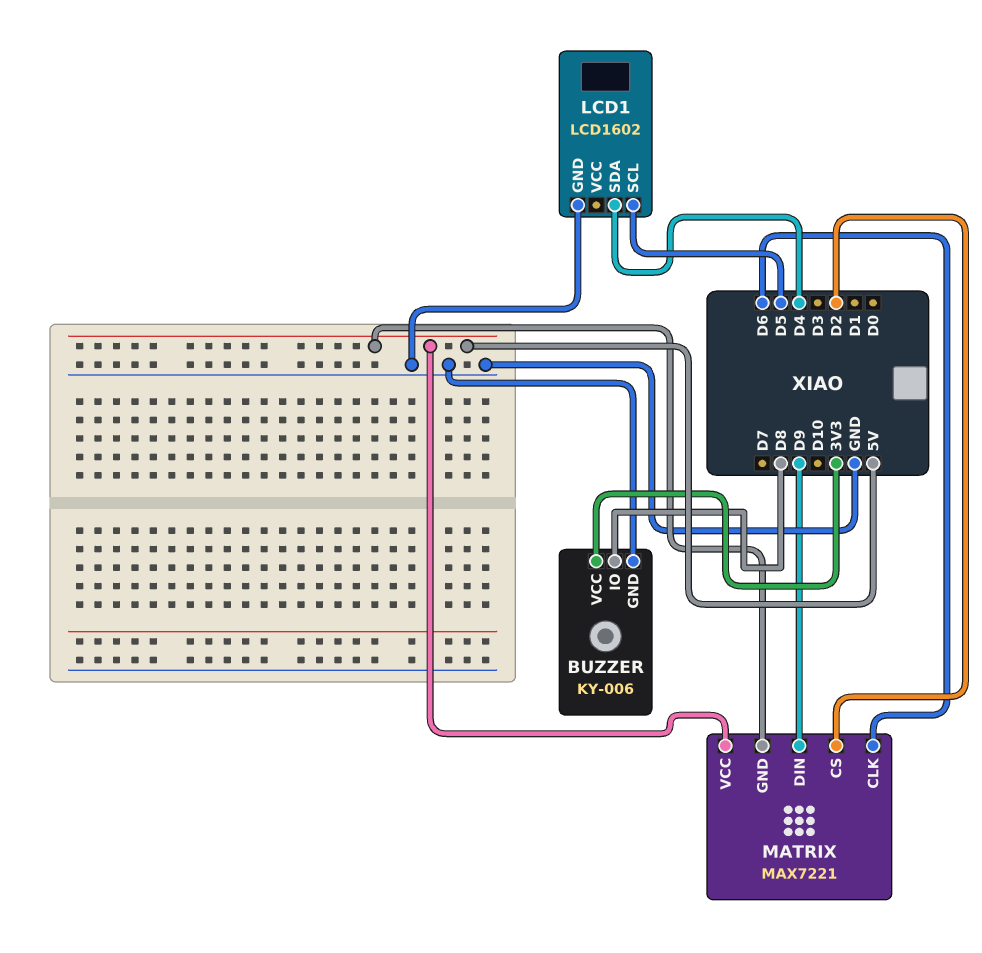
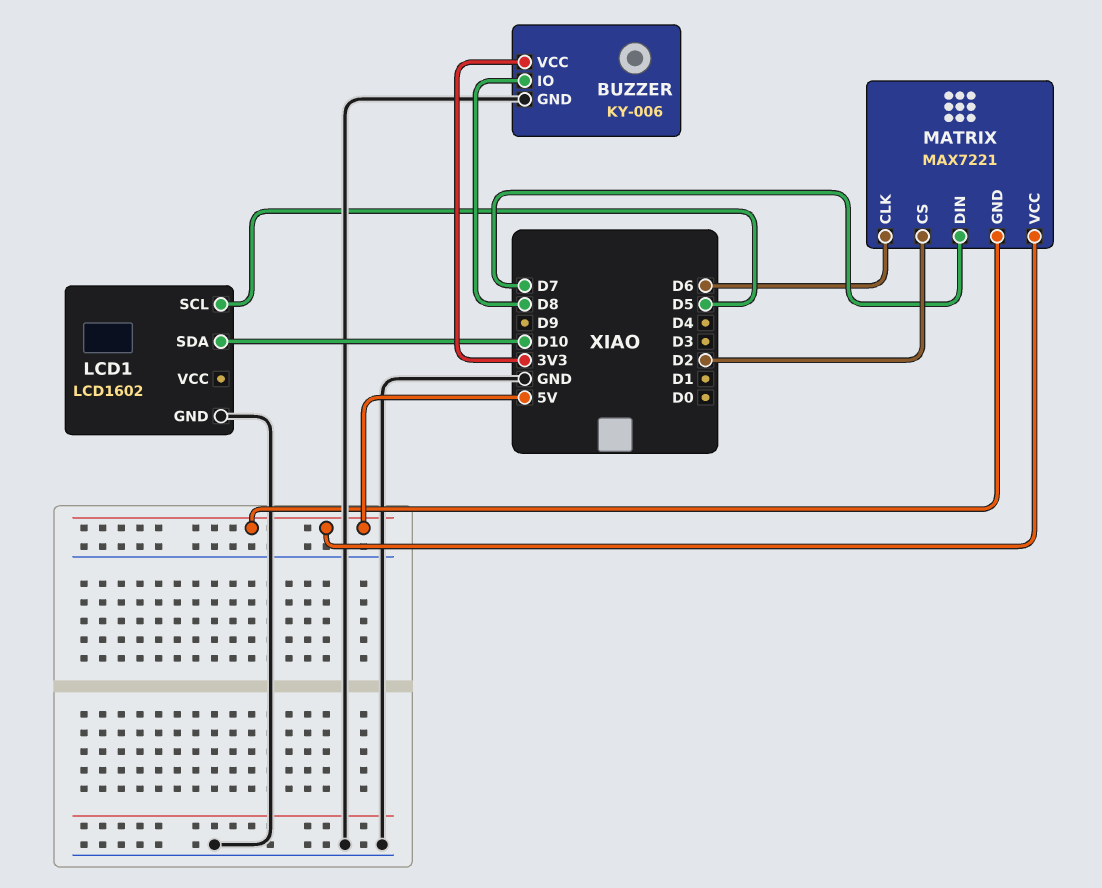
LCD1 pin SDA: D4 -> D10
MATRIX pin DIN: D9 -> D7

